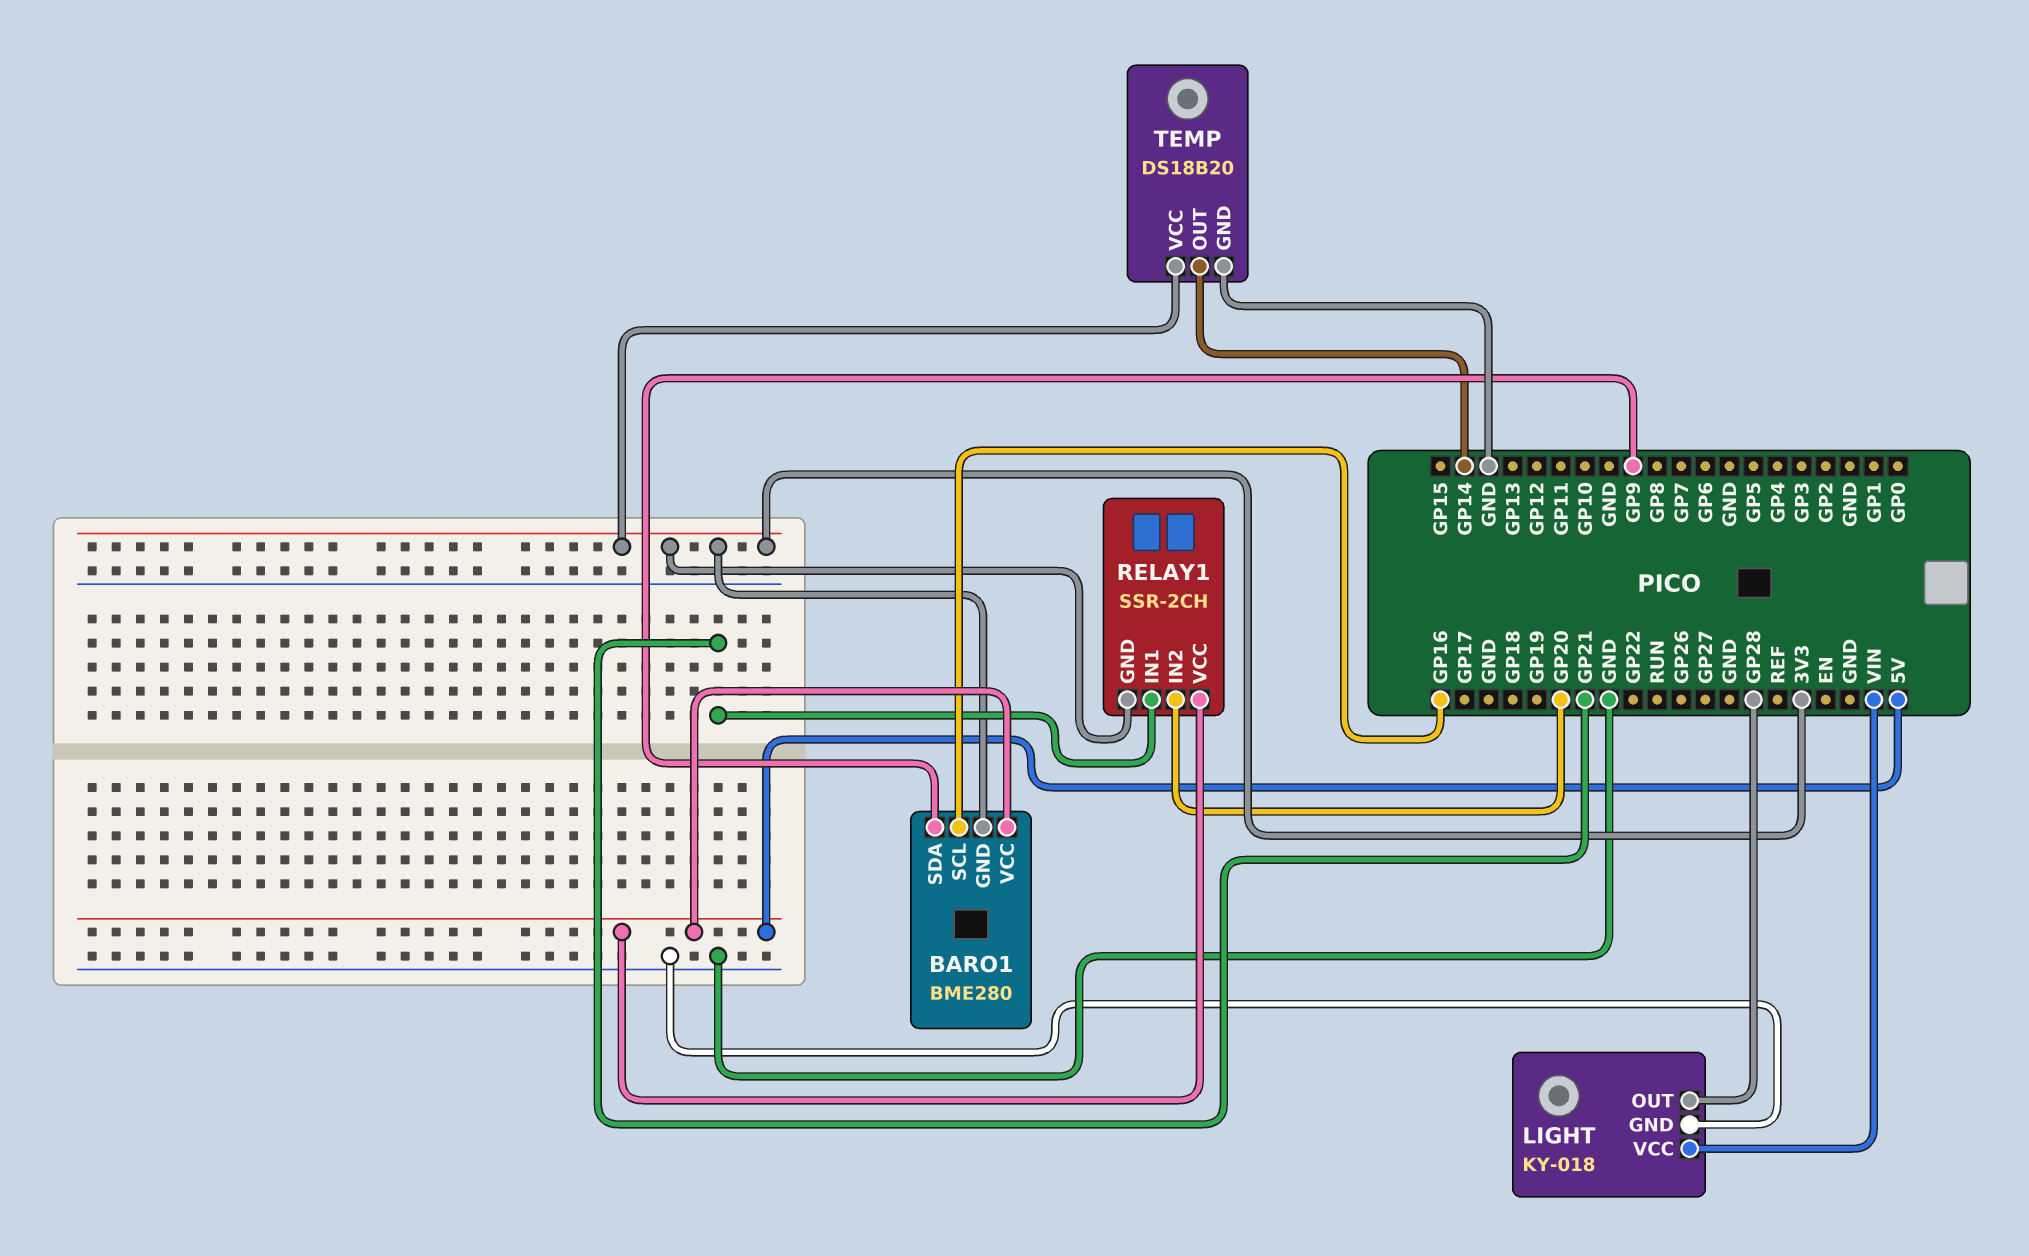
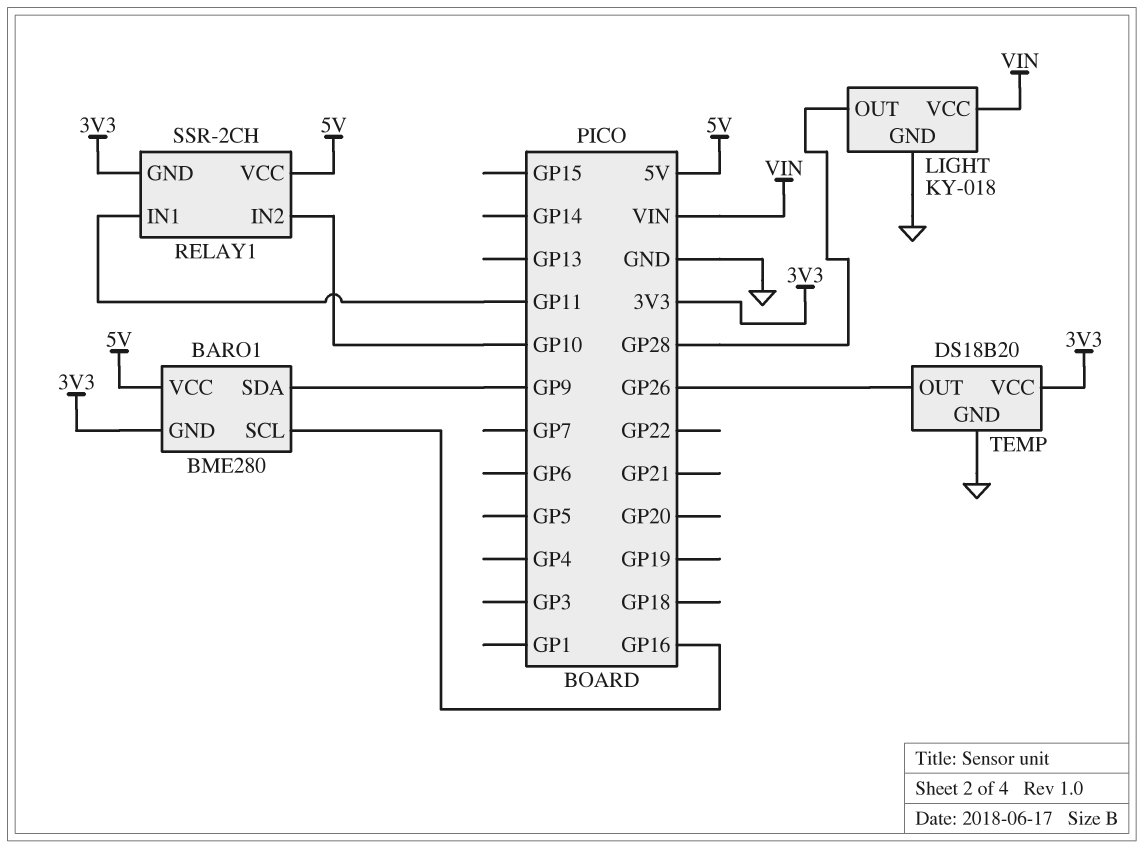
RELAY1 pin IN1: GP21 -> GP11
RELAY1 pin IN2: GP20 -> GP10
TEMP pin OUT: GP14 -> GP26

